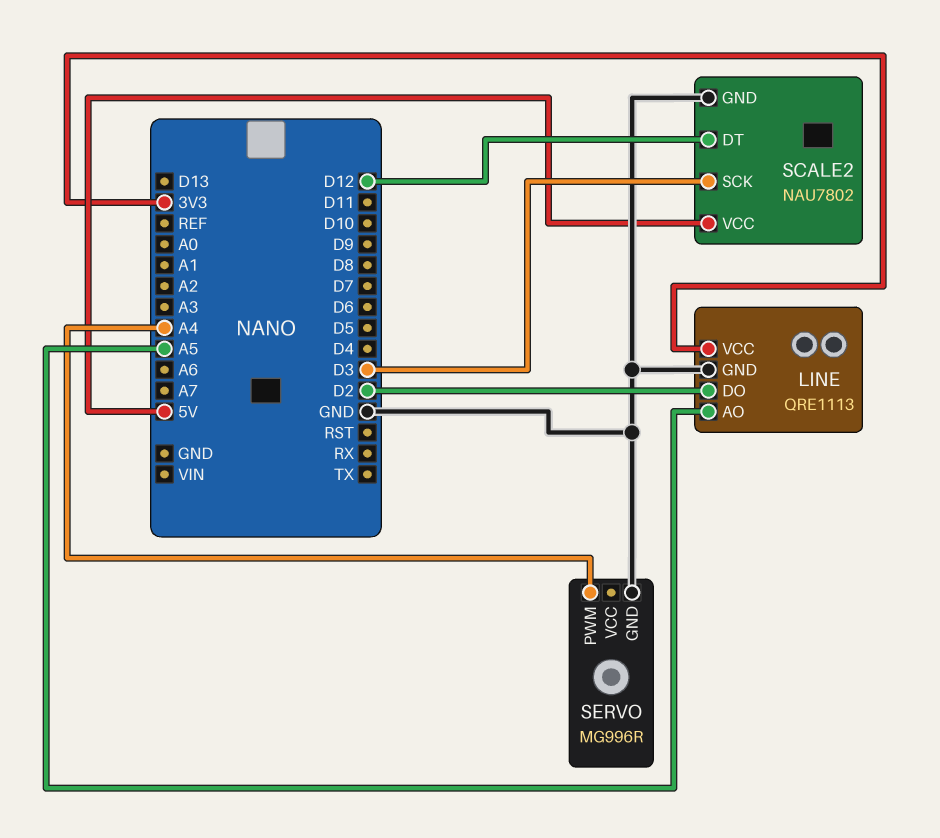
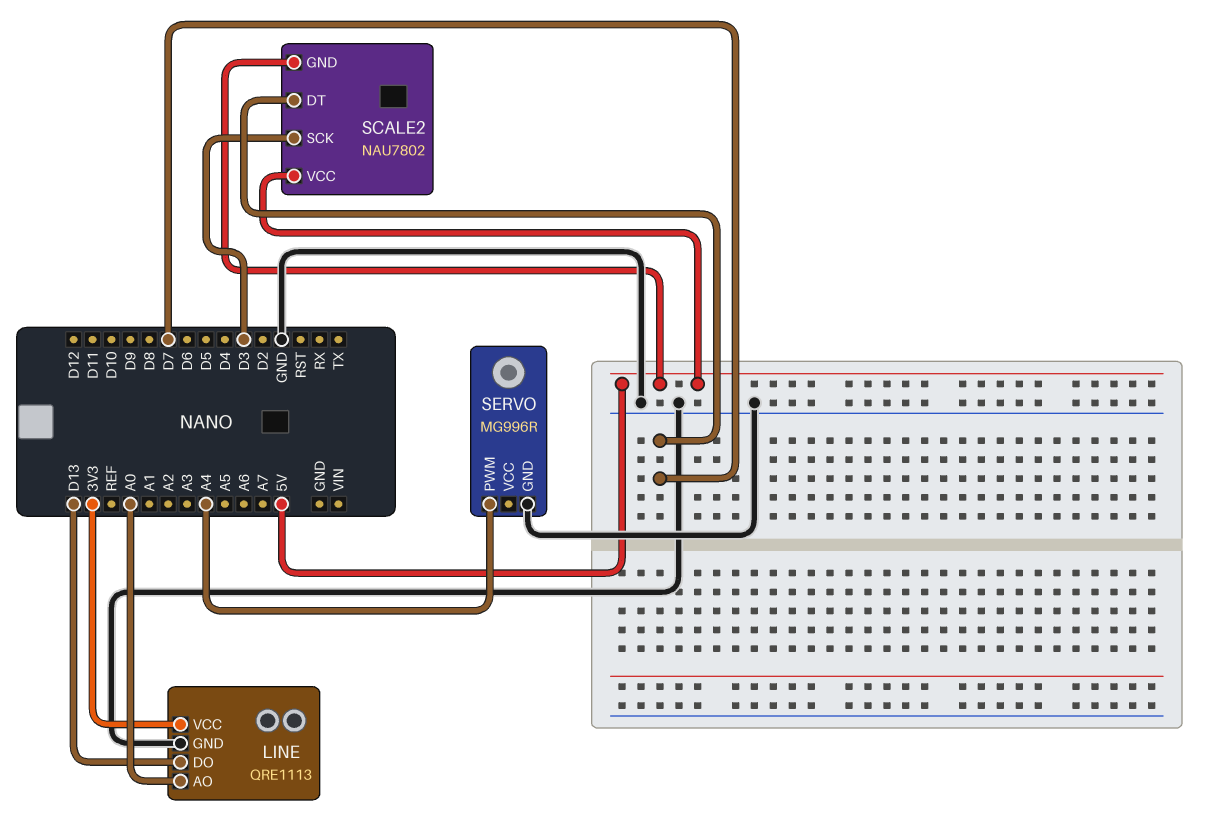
LINE pin AO: A5 -> A0
LINE pin DO: D2 -> D13
SCALE2 pin DT: D12 -> D7
SCALE2 pin GND: GND -> 5V

